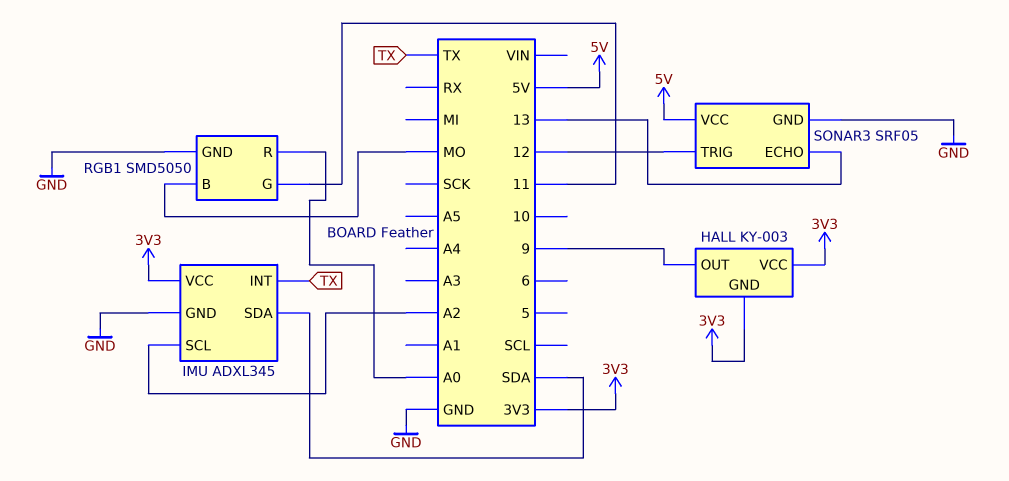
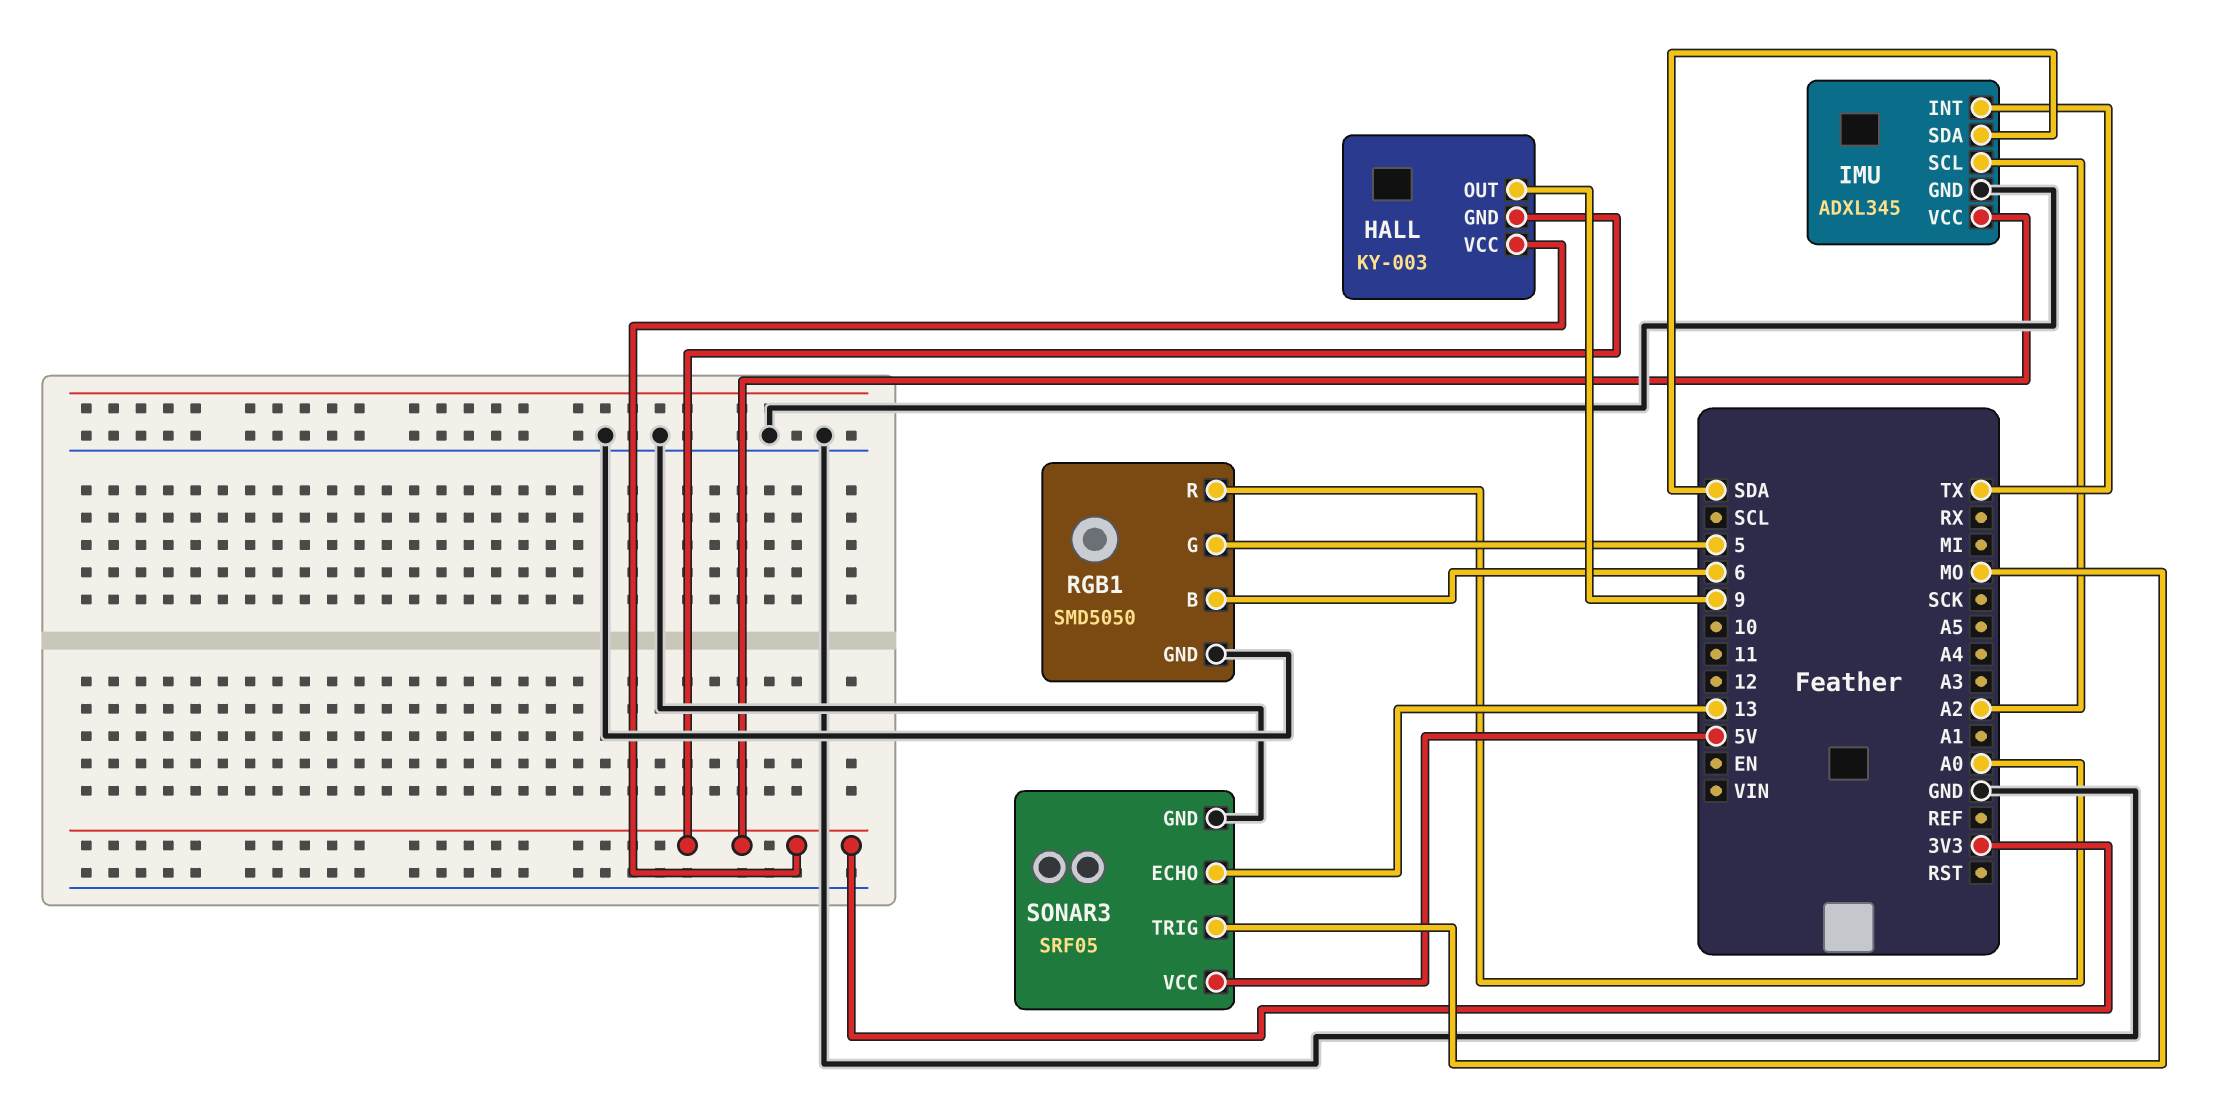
RGB1 pin B: MO -> 6
RGB1 pin G: 11 -> 5
SONAR3 pin TRIG: 12 -> MO

